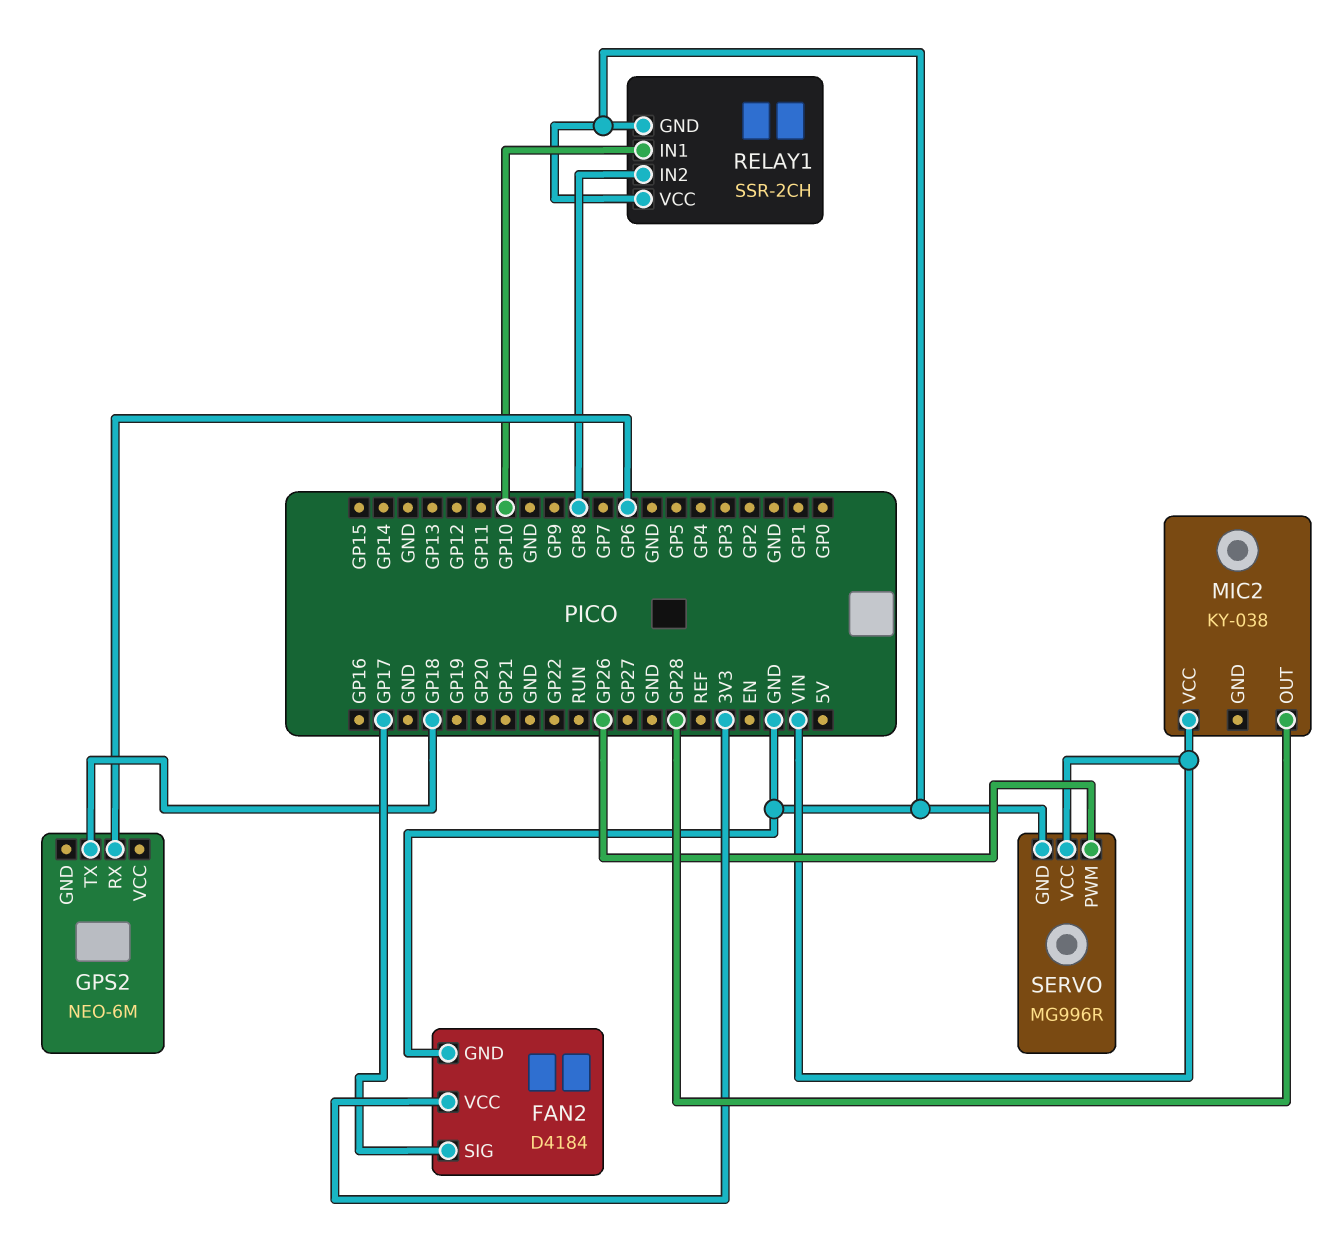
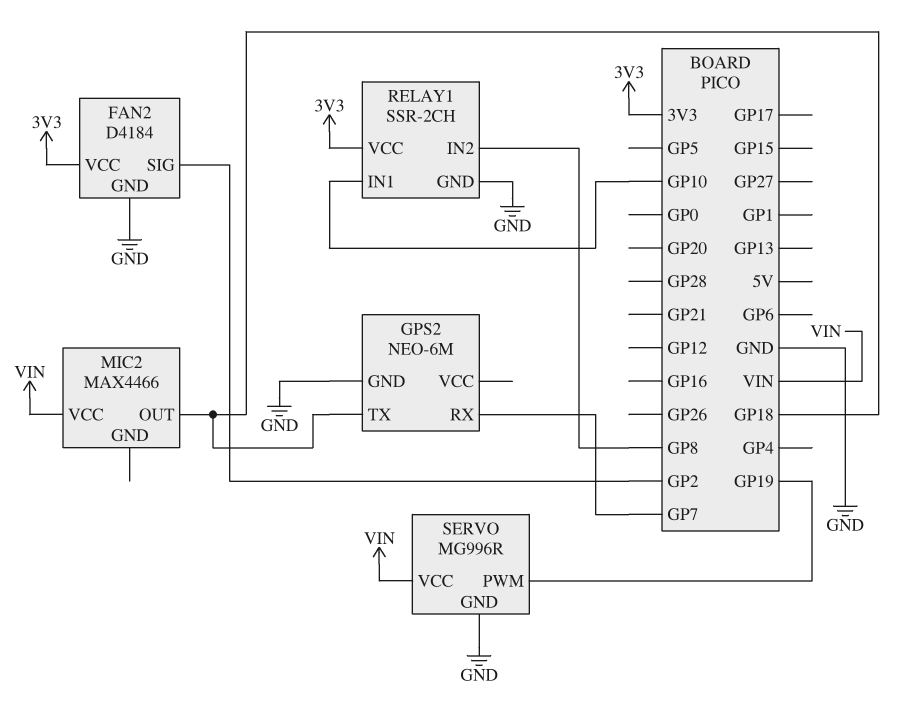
FAN2 pin SIG: GP17 -> GP2
GPS2 pin GND: none -> GND
GPS2 pin RX: GP6 -> GP7
MIC2: KY-038 -> MAX4466
MIC2 pin OUT: GP28 -> GP18
RELAY1 pin VCC: GND -> 3V3
SERVO pin PWM: GP26 -> GP19

